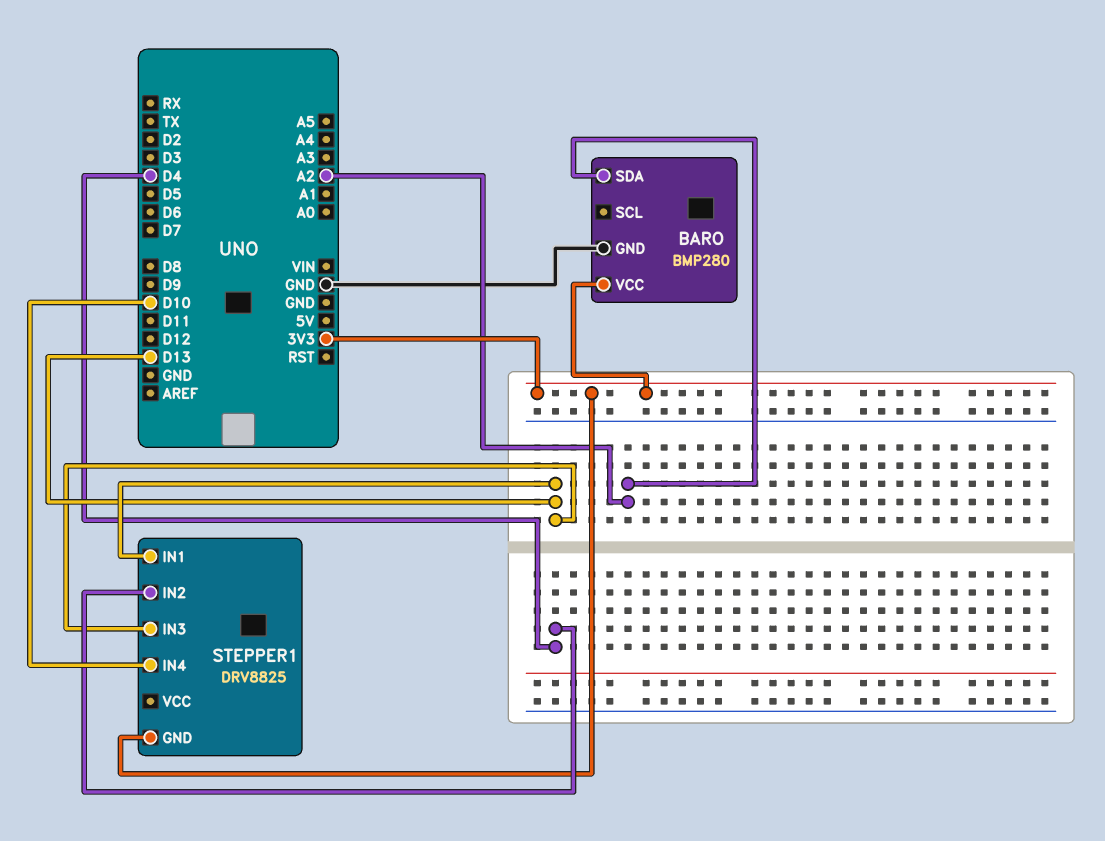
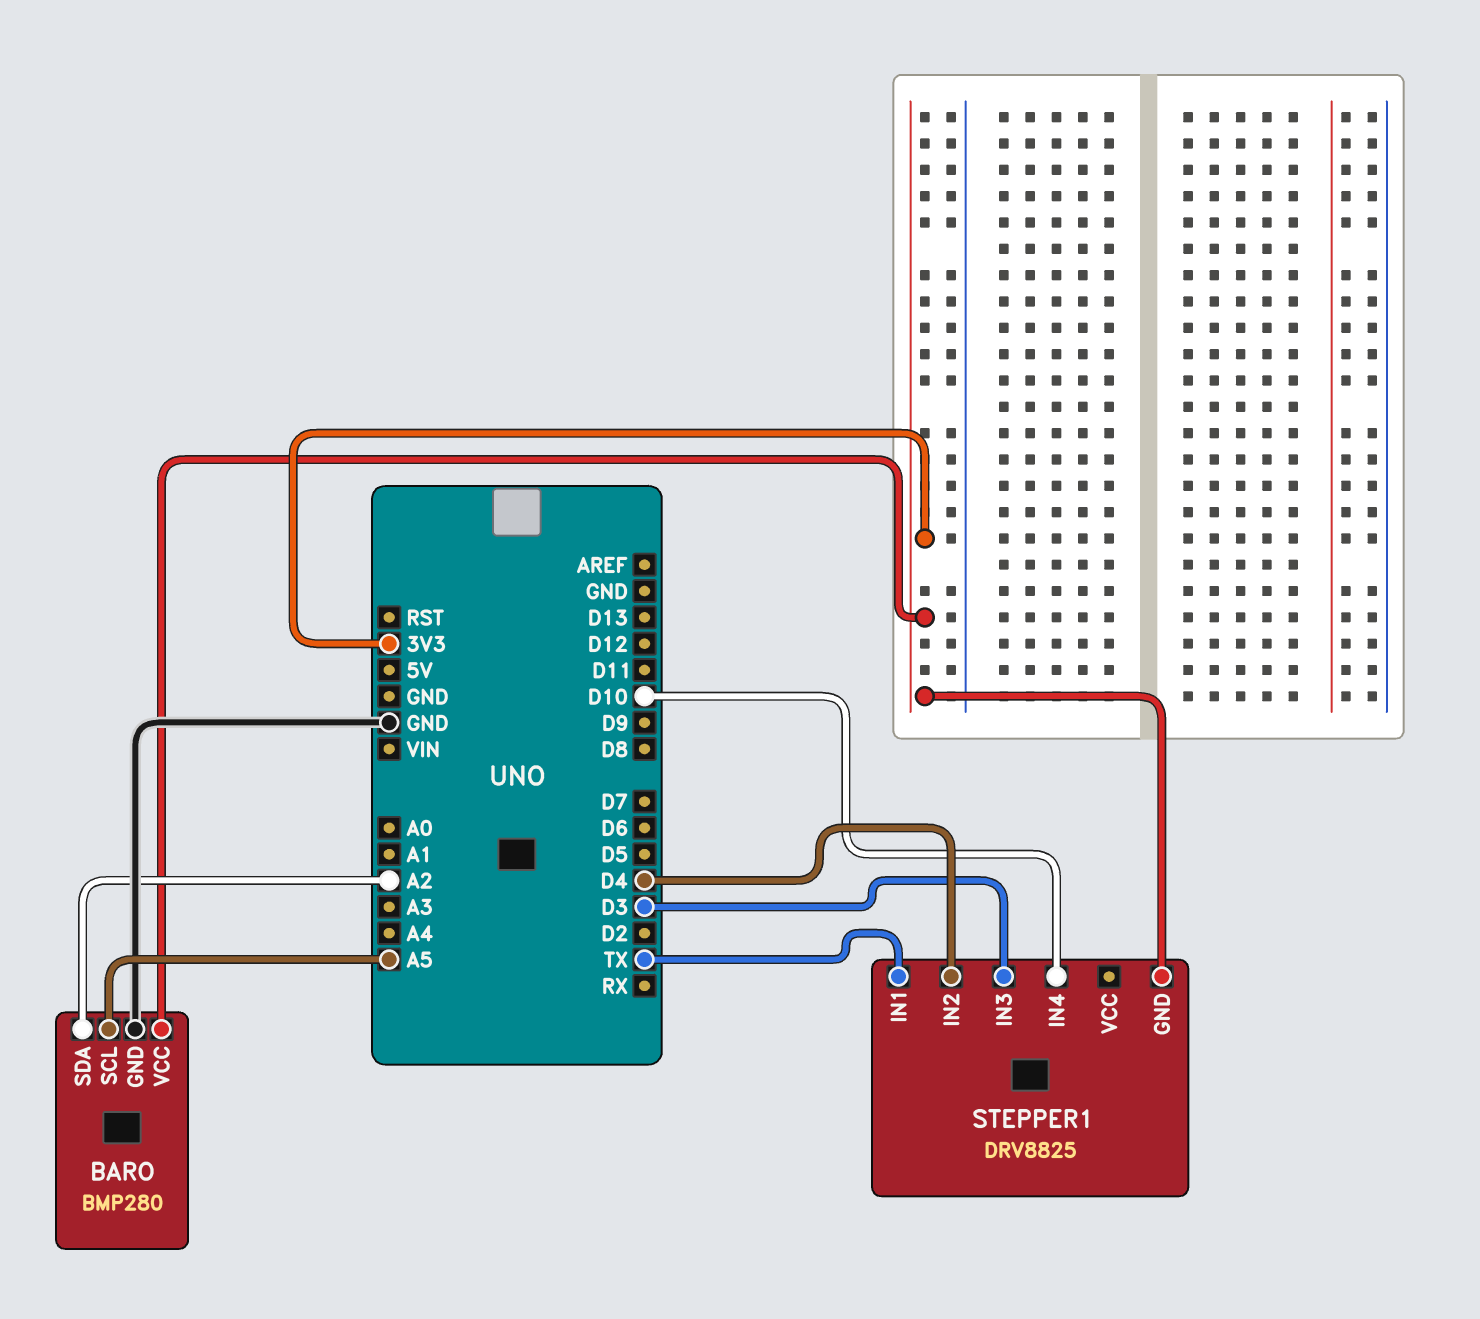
BARO pin SCL: none -> A5
STEPPER1 pin IN1: D13 -> TX
STEPPER1 pin IN3: D13 -> D3

